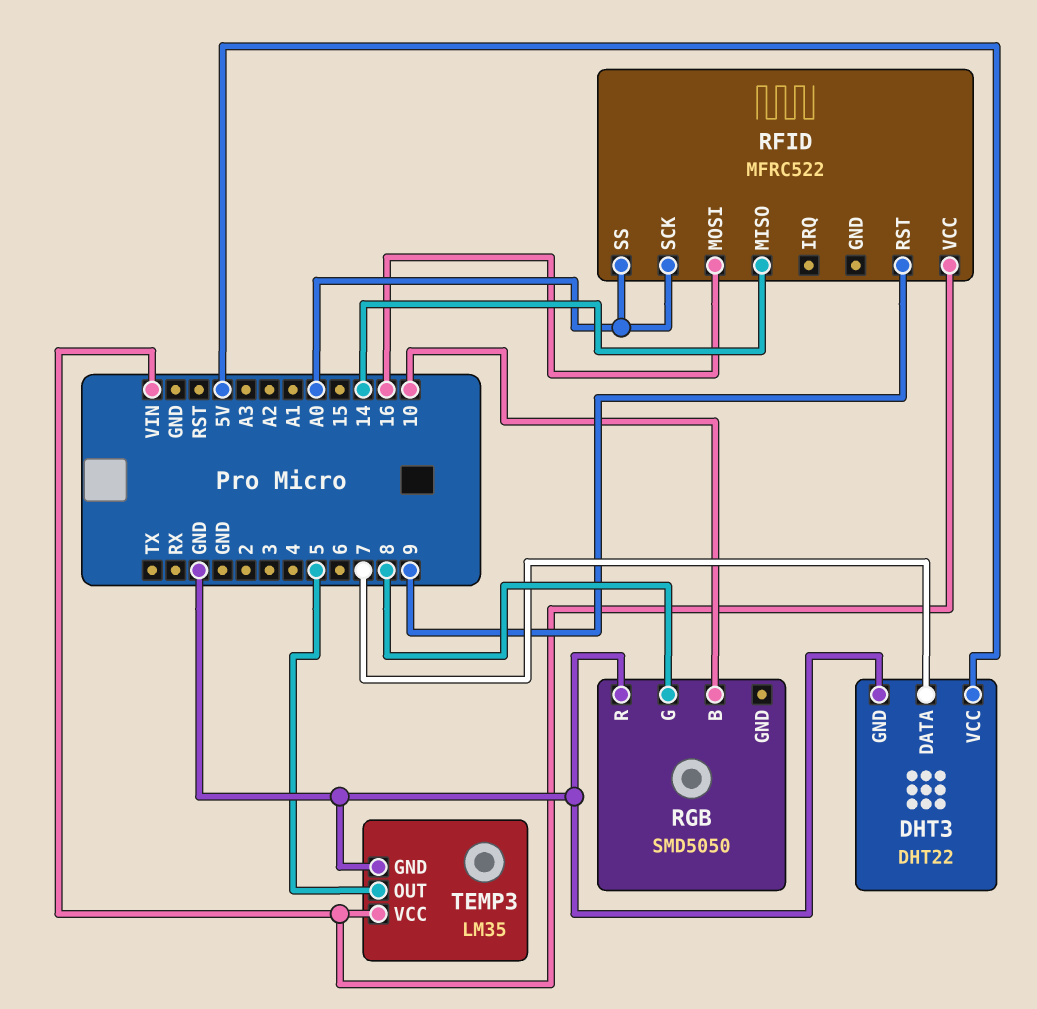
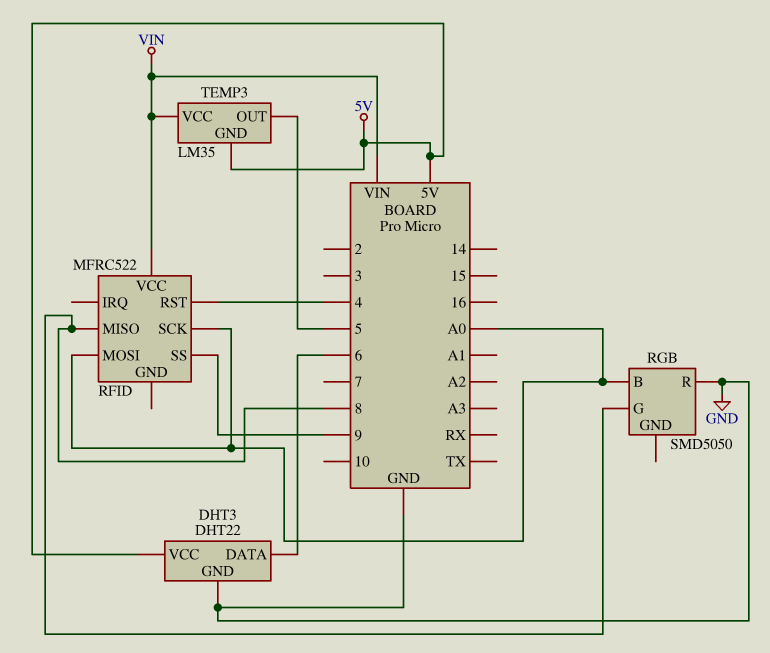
DHT3 pin DATA: 7 -> 6
RFID pin MISO: 14 -> 8
RFID pin MOSI: 16 -> A0
RFID pin RST: 9 -> 4
RFID pin SS: A0 -> 9
RGB pin B: 10 -> A0
TEMP3 pin GND: GND -> 5V

